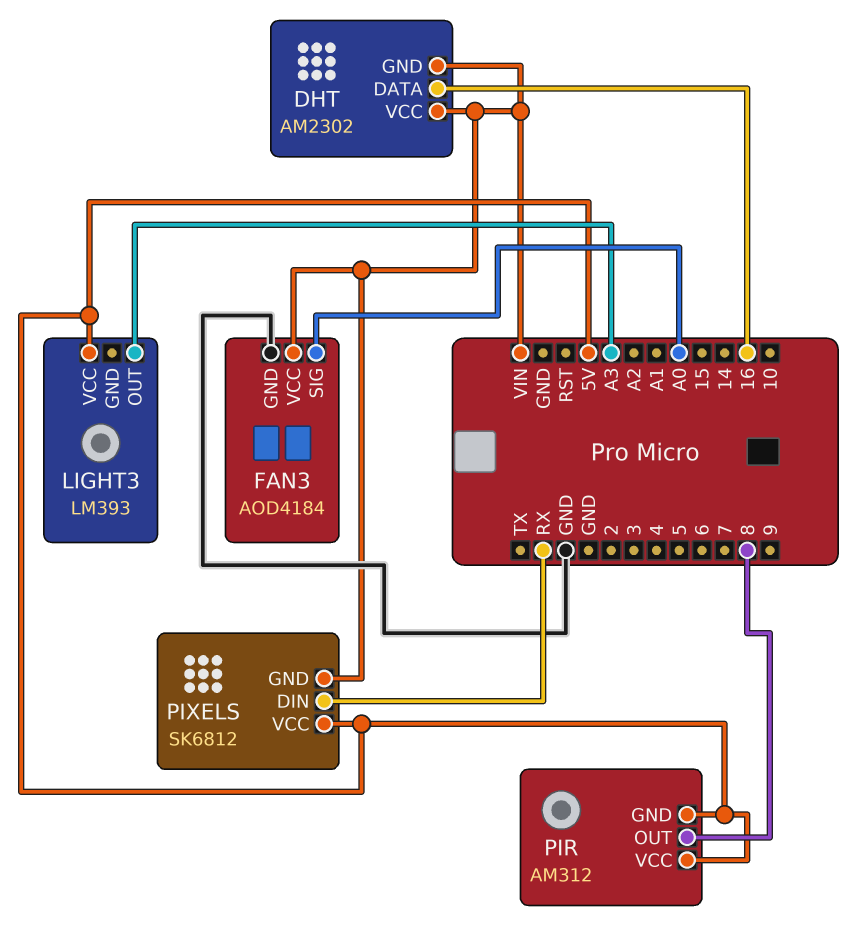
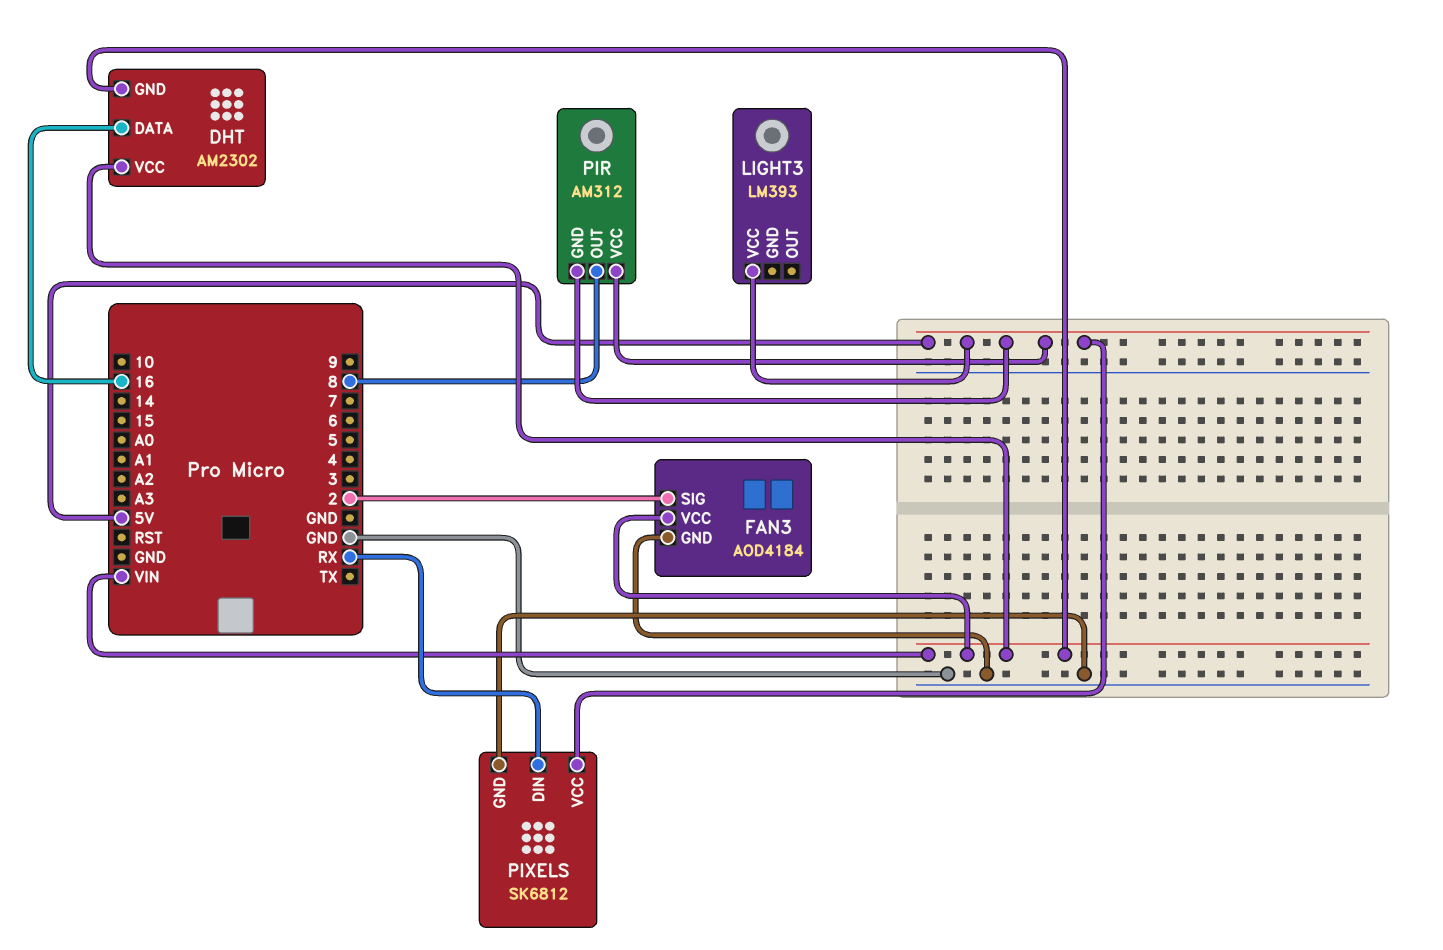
FAN3 pin SIG: A0 -> 2
LIGHT3 pin OUT: A3 -> none
PIXELS pin GND: VIN -> GND

